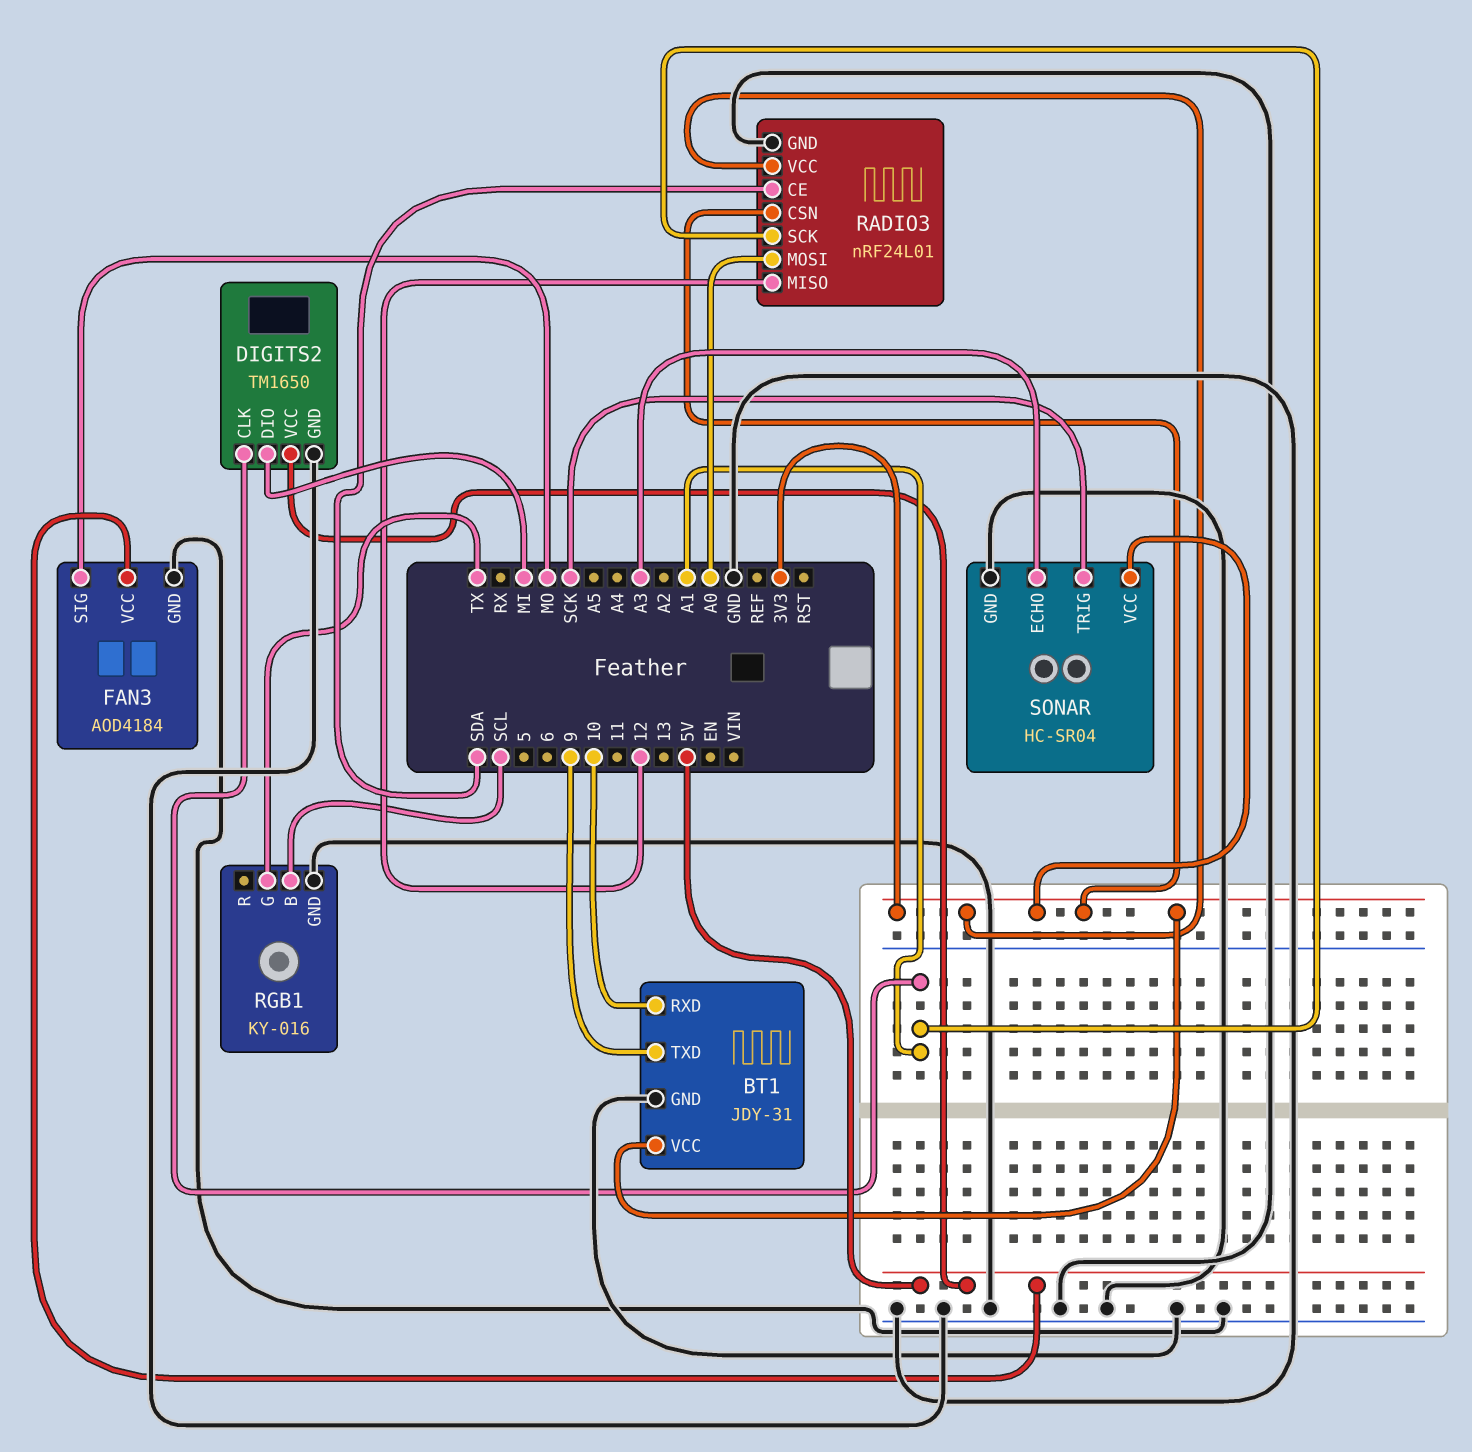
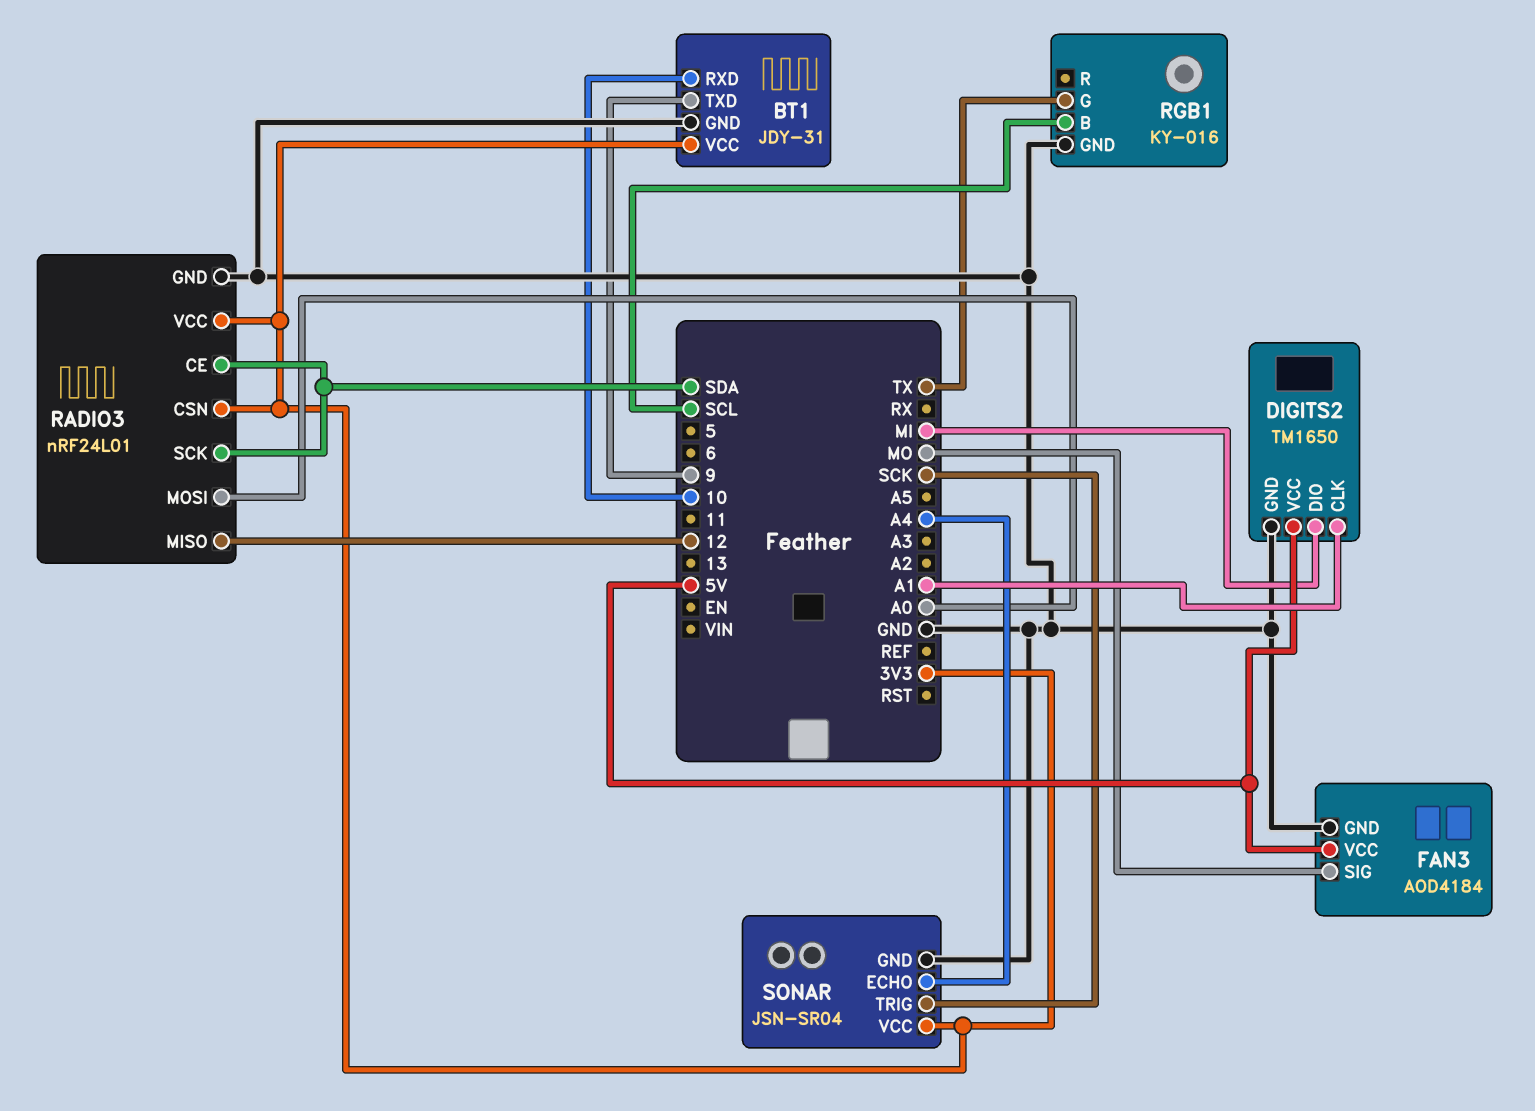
RADIO3 pin SCK: A1 -> SDA
SONAR: HC-SR04 -> JSN-SR04
SONAR pin ECHO: A3 -> A4

